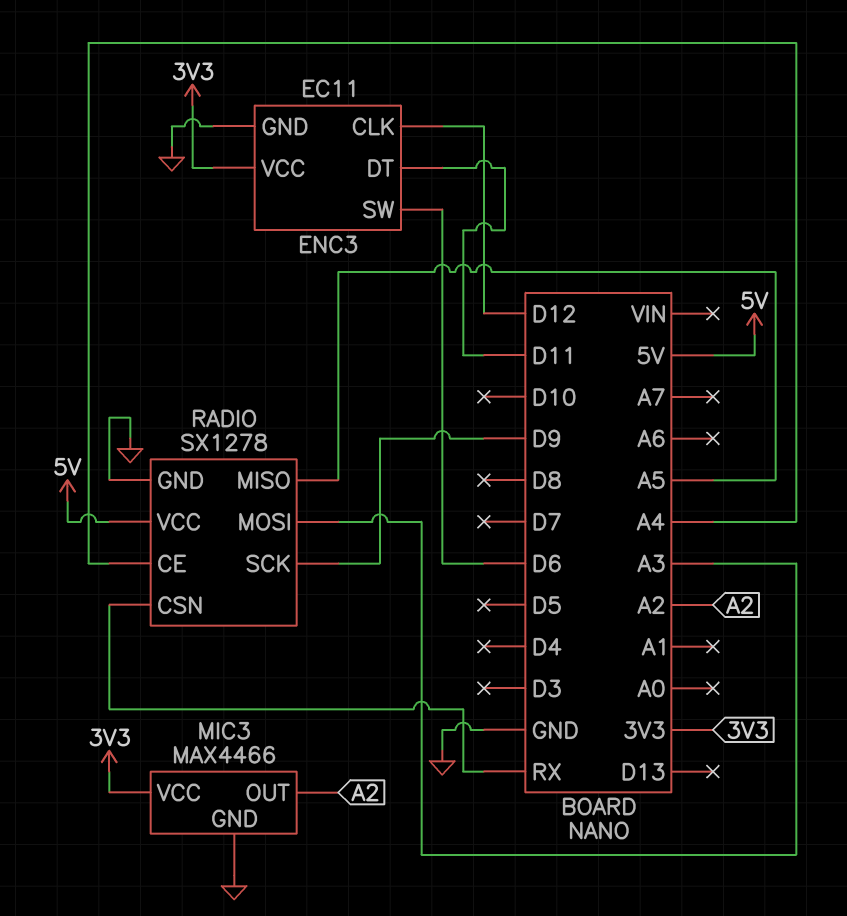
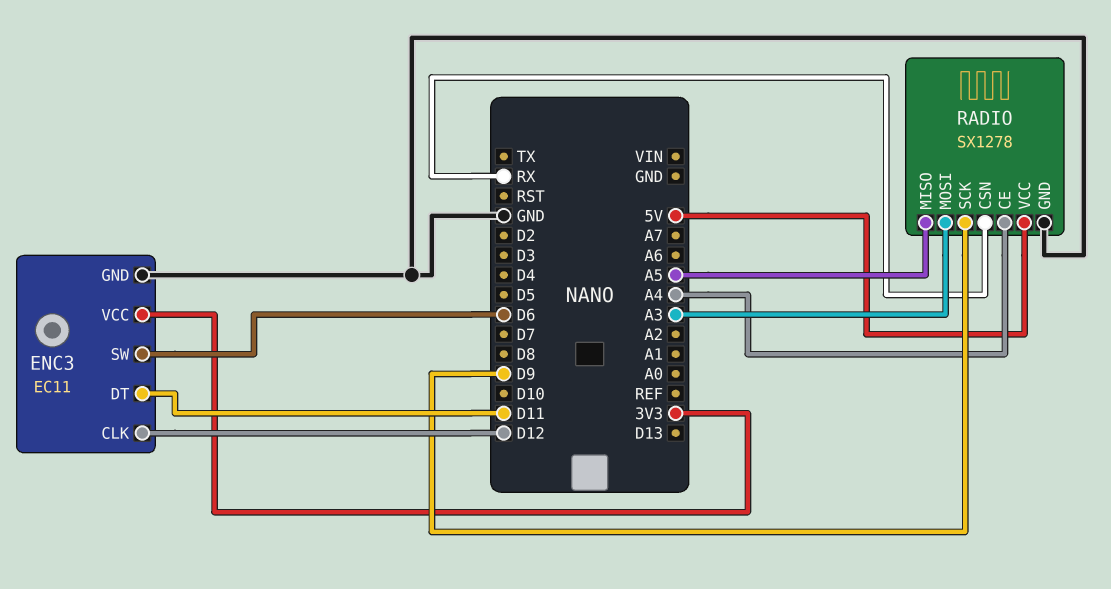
MIC3: MAX4466 -> none
MIC3 pin GND: GND -> none
MIC3 pin OUT: A2 -> none
MIC3 pin VCC: 3V3 -> none

